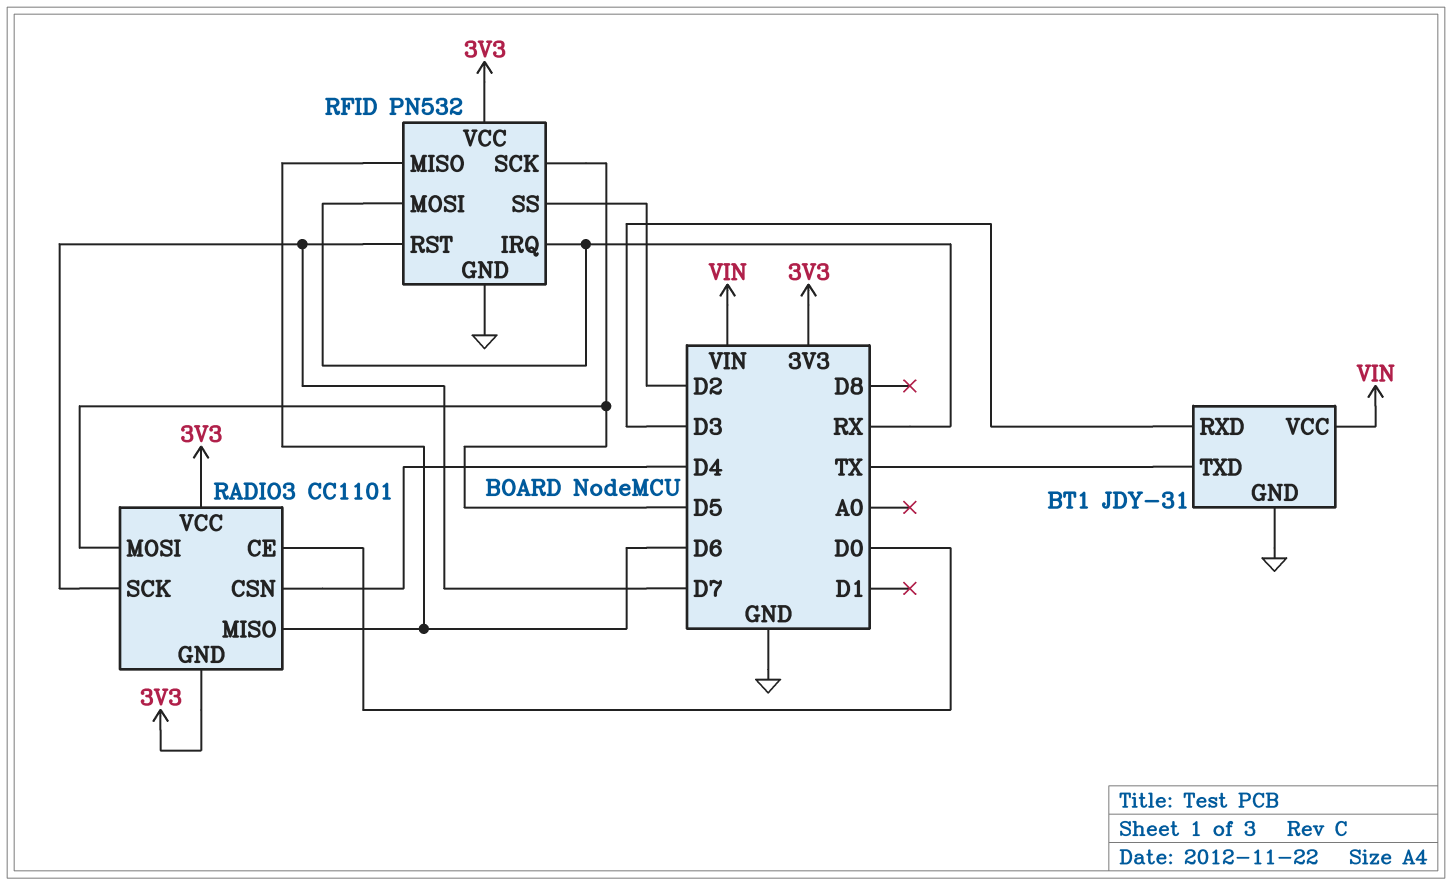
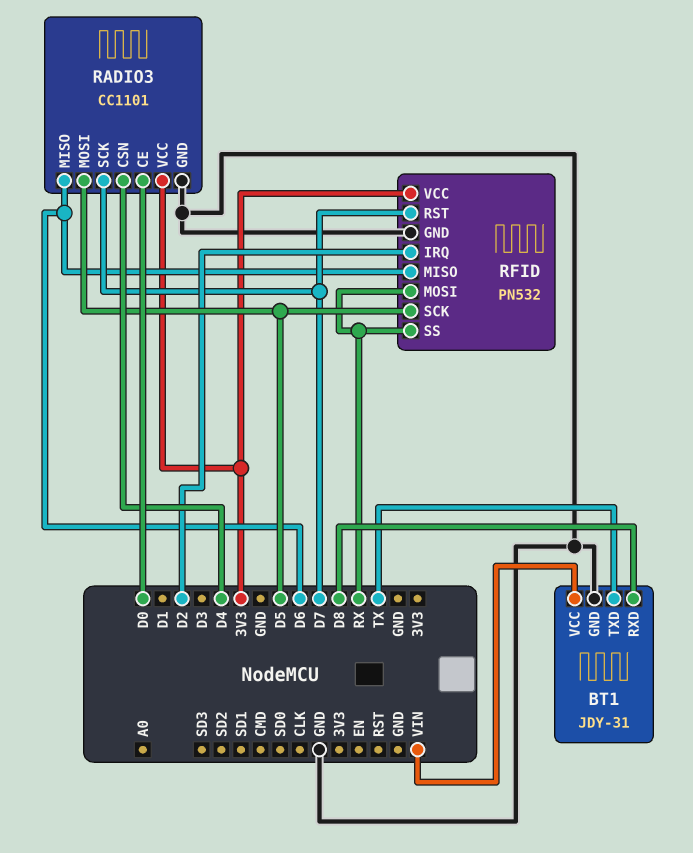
BT1 pin RXD: D3 -> D8
RADIO3 pin GND: 3V3 -> GND
RFID pin IRQ: RX -> D2
RFID pin SS: D2 -> RX

